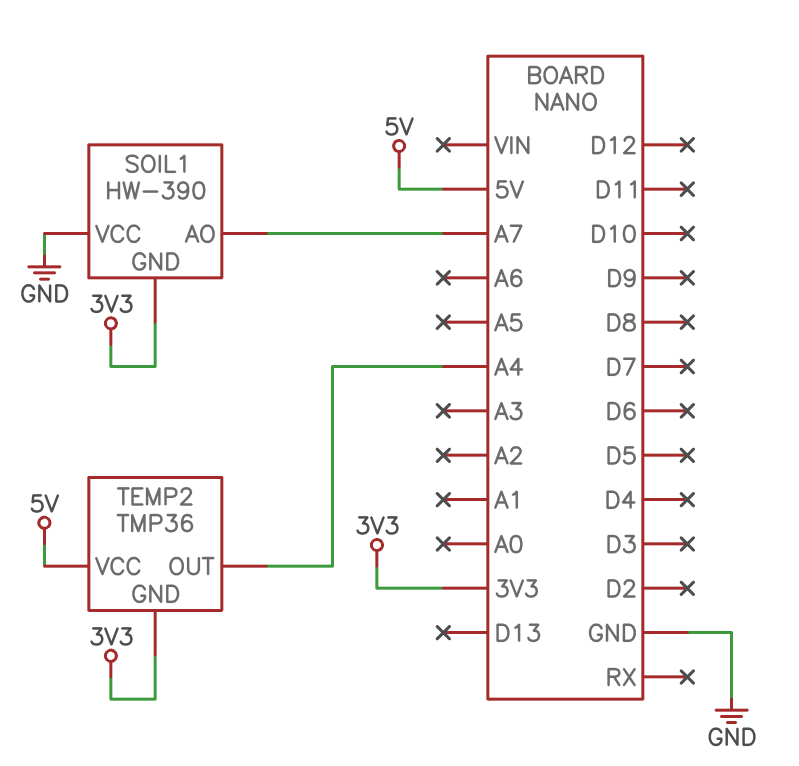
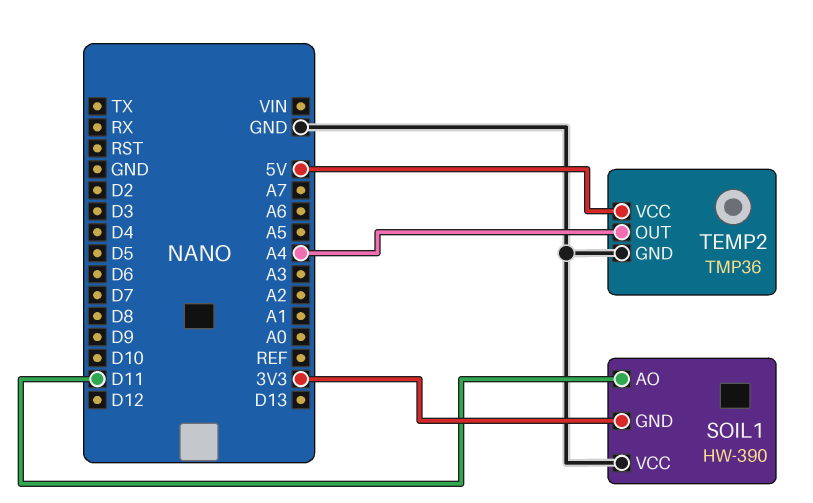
SOIL1 pin AO: A7 -> D11
TEMP2 pin GND: 3V3 -> GND

